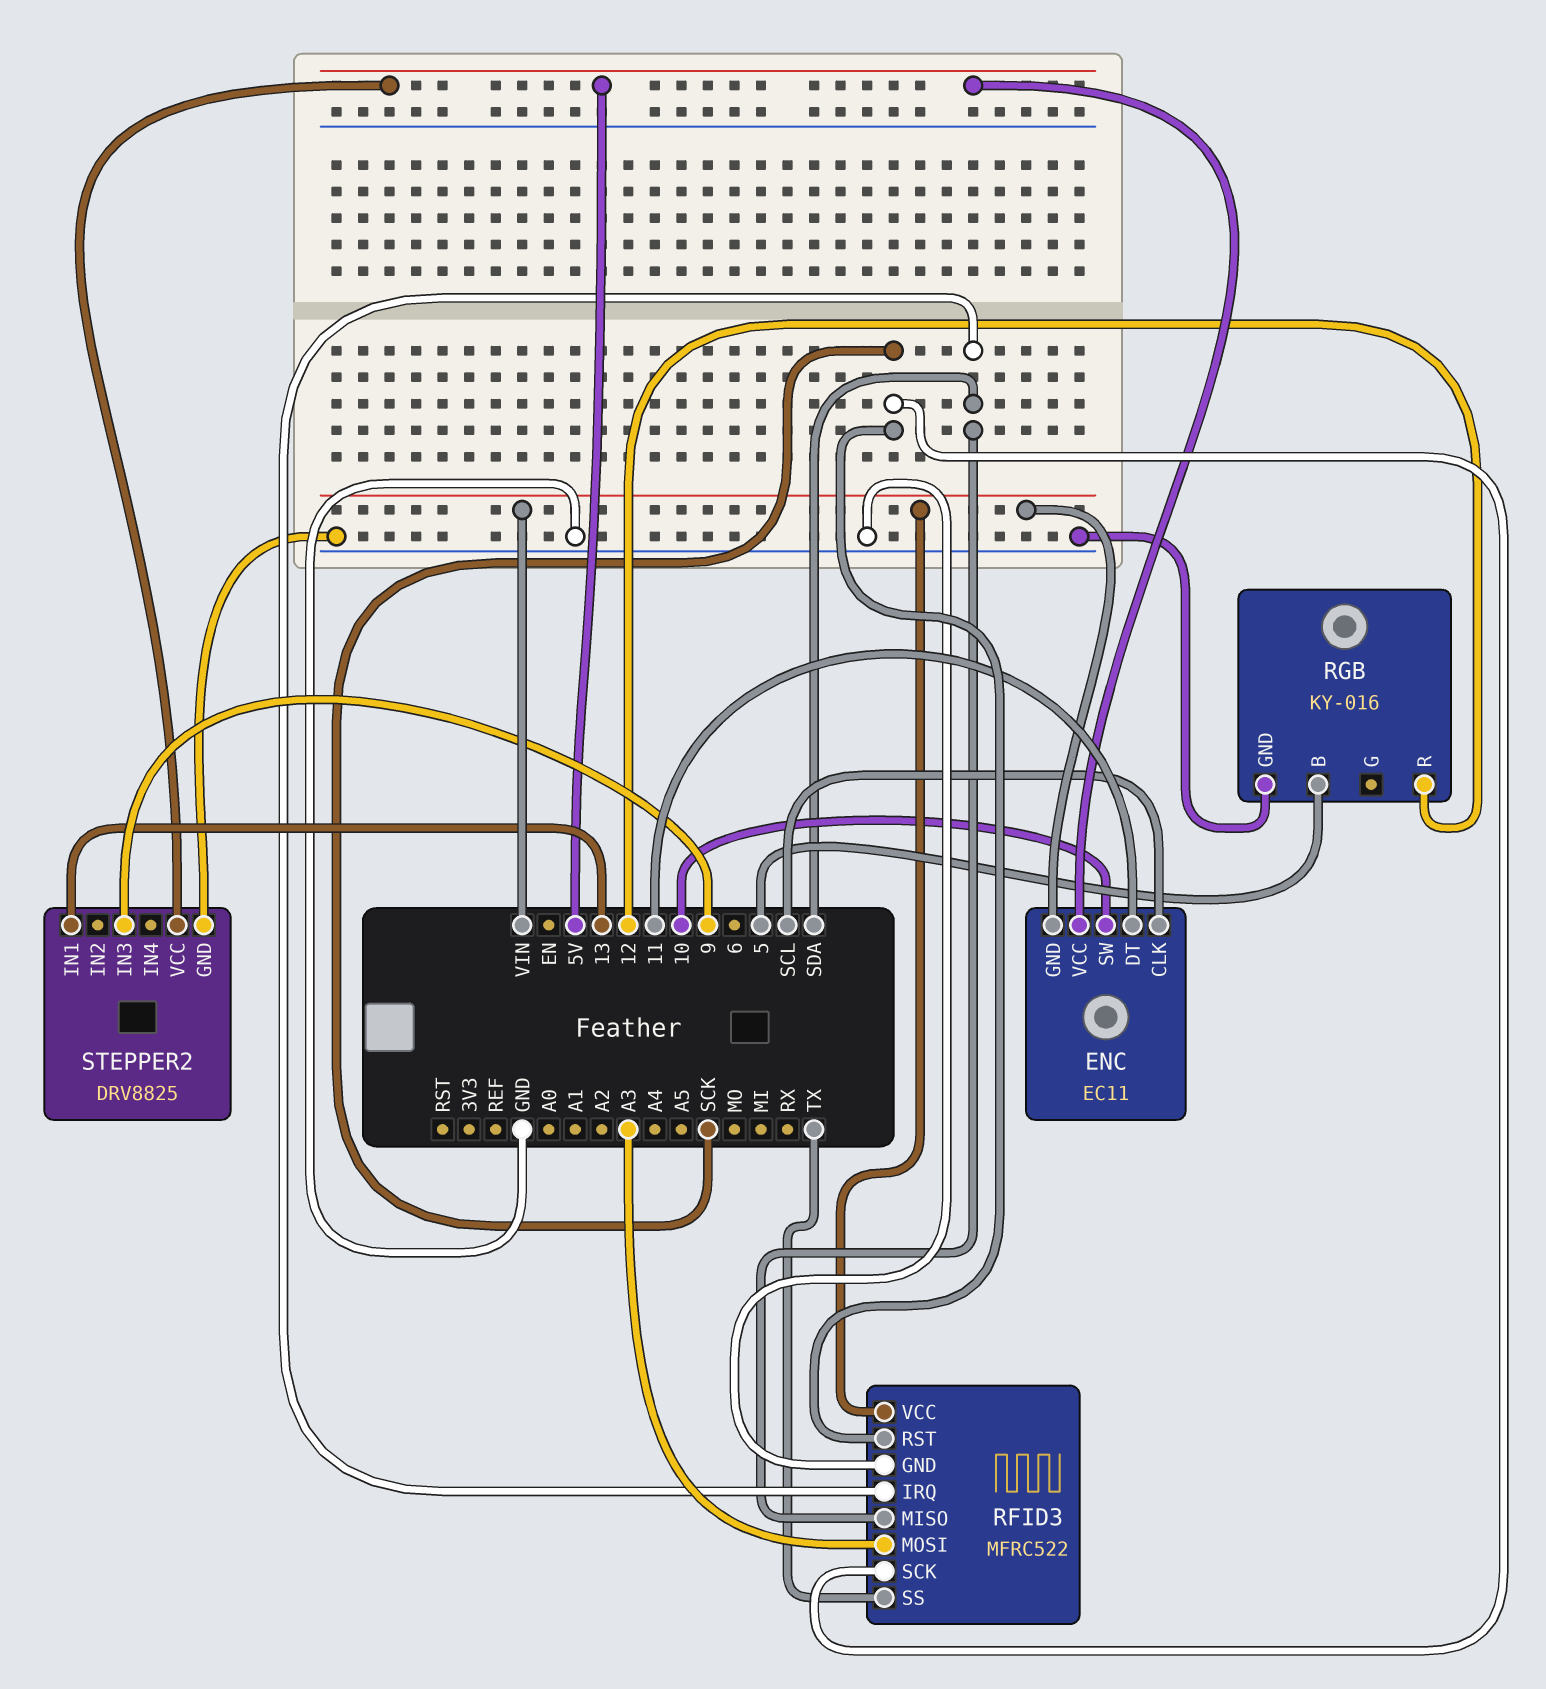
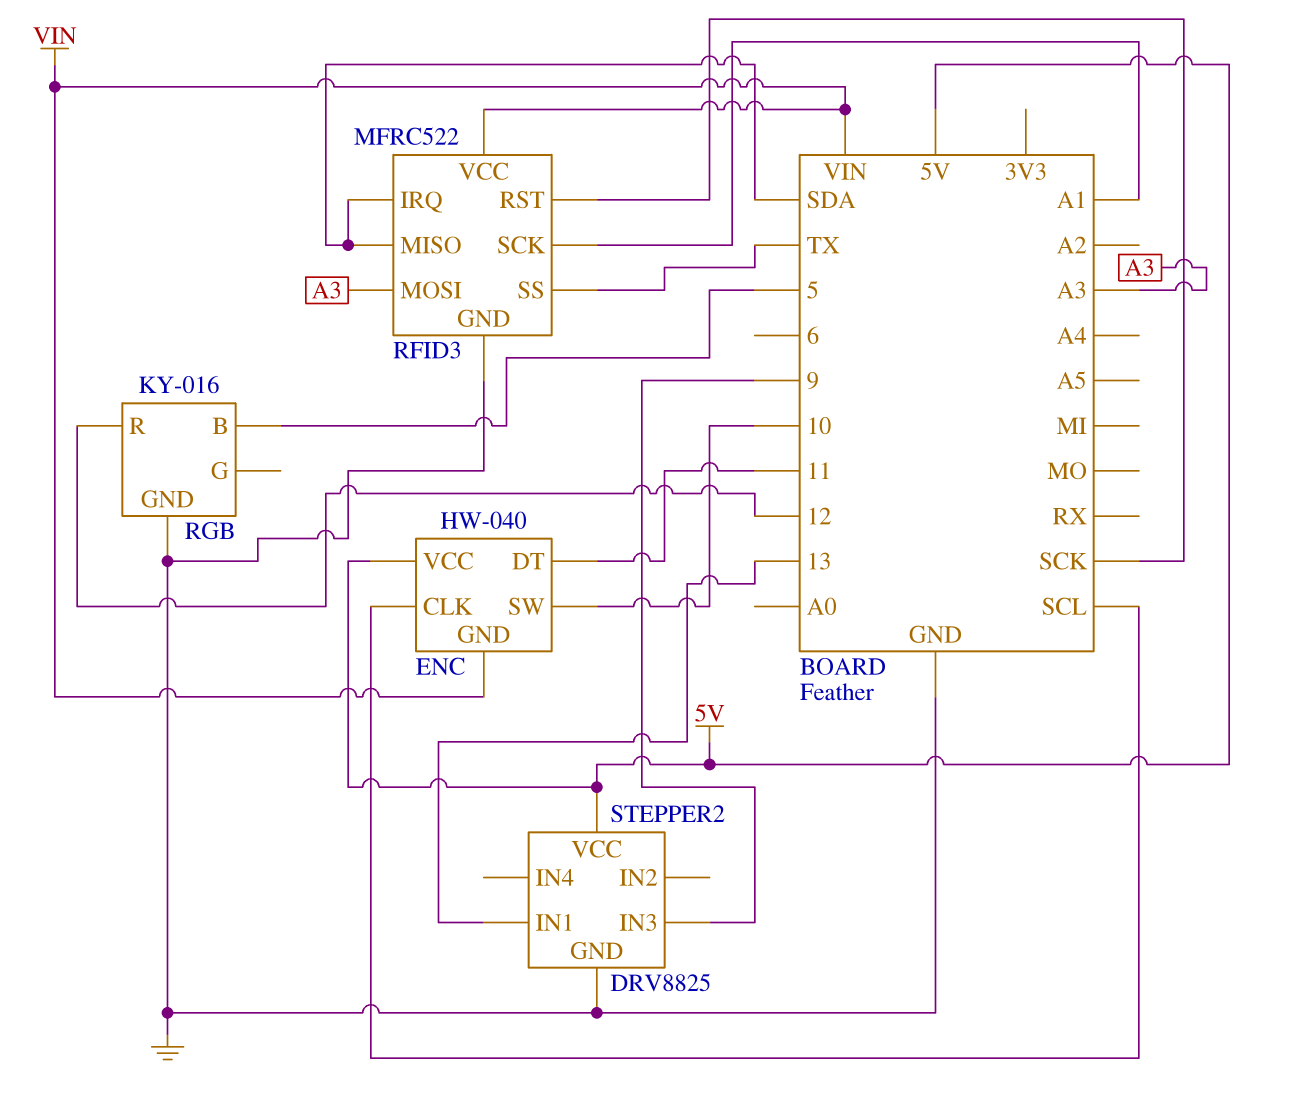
ENC: EC11 -> HW-040
RFID3 pin SCK: SCK -> A1

